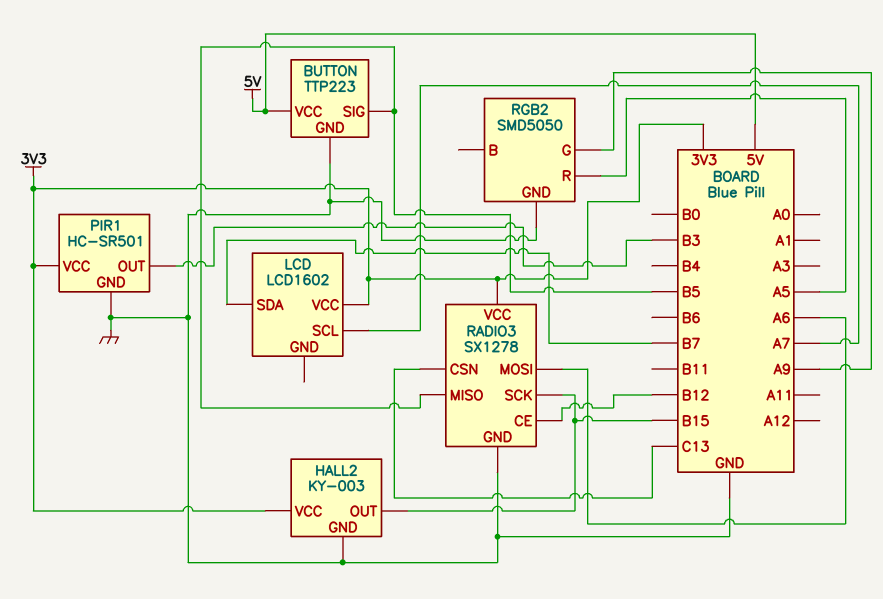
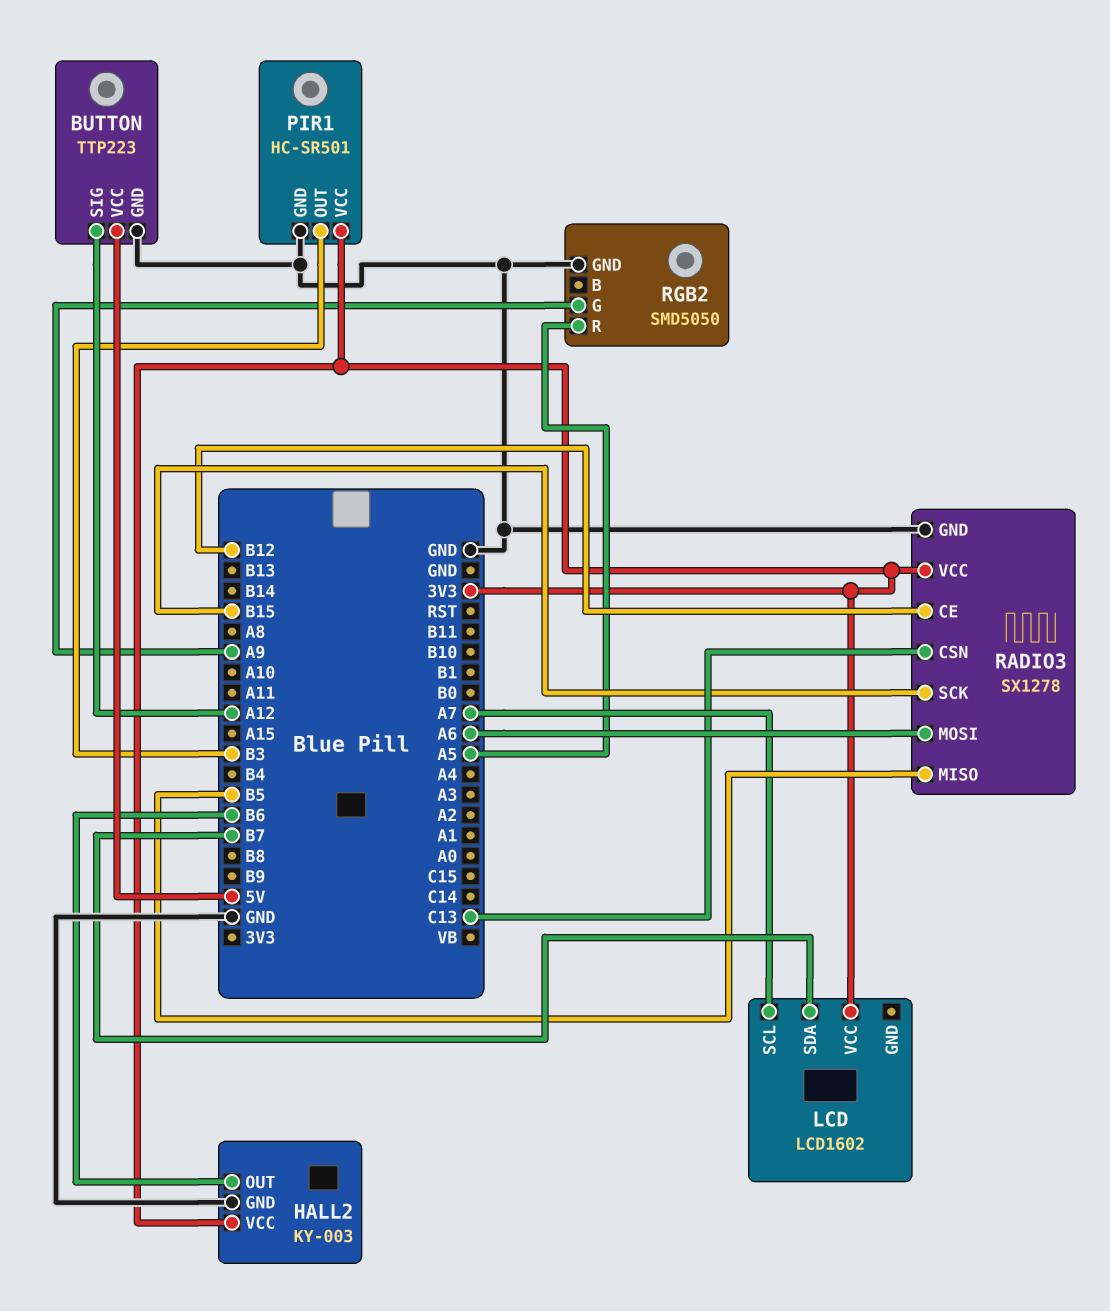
BUTTON pin SIG: B5 -> A12
HALL2 pin OUT: B15 -> B6

